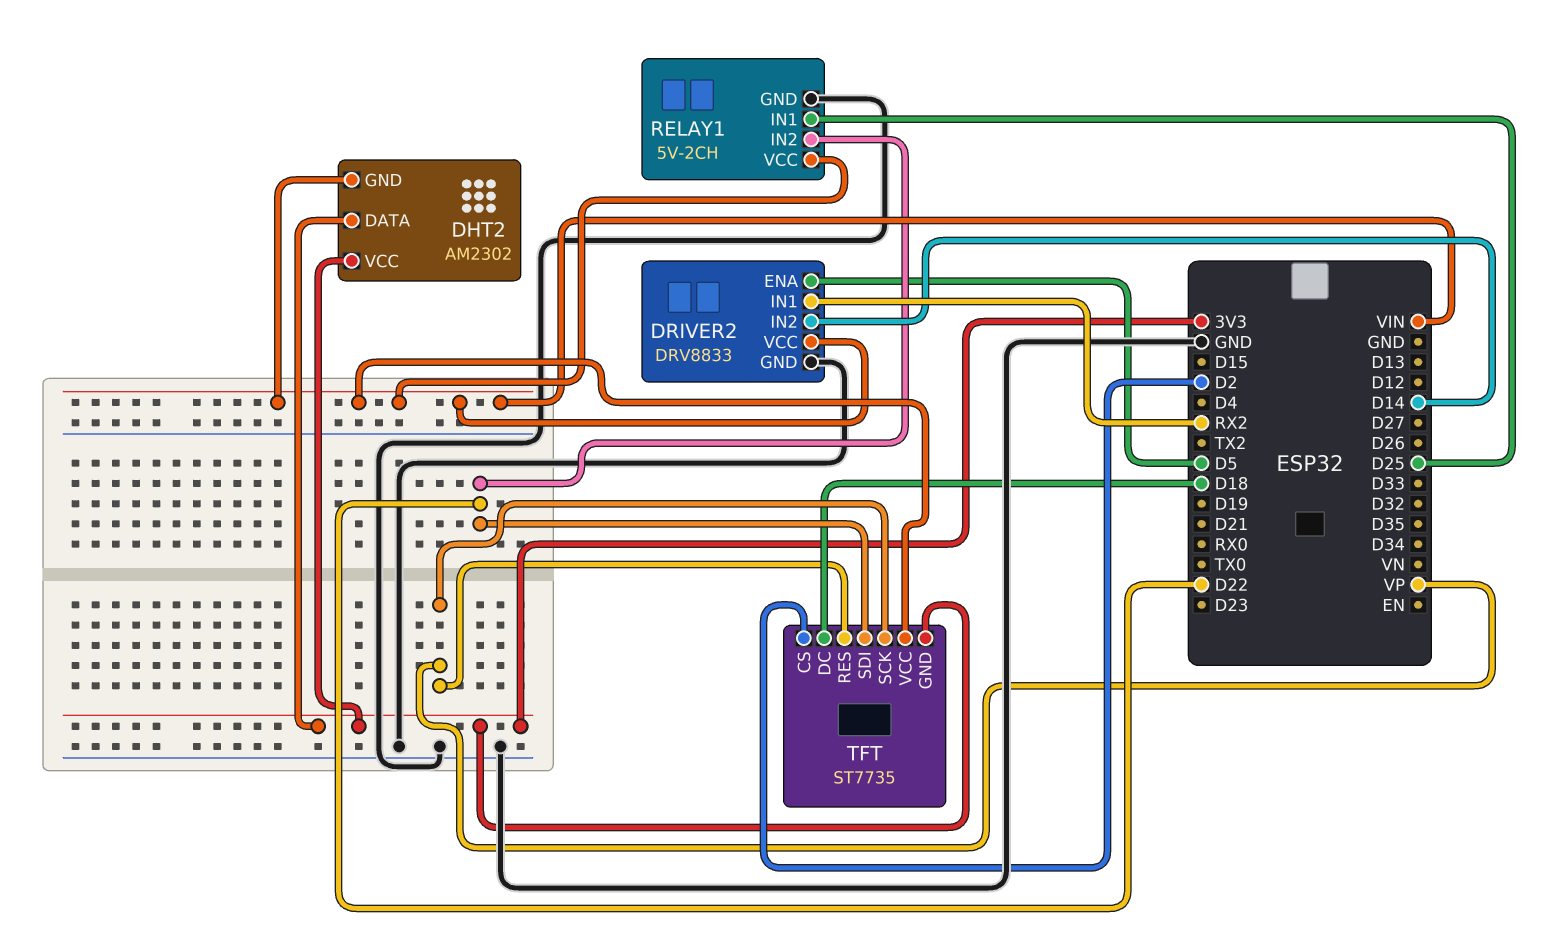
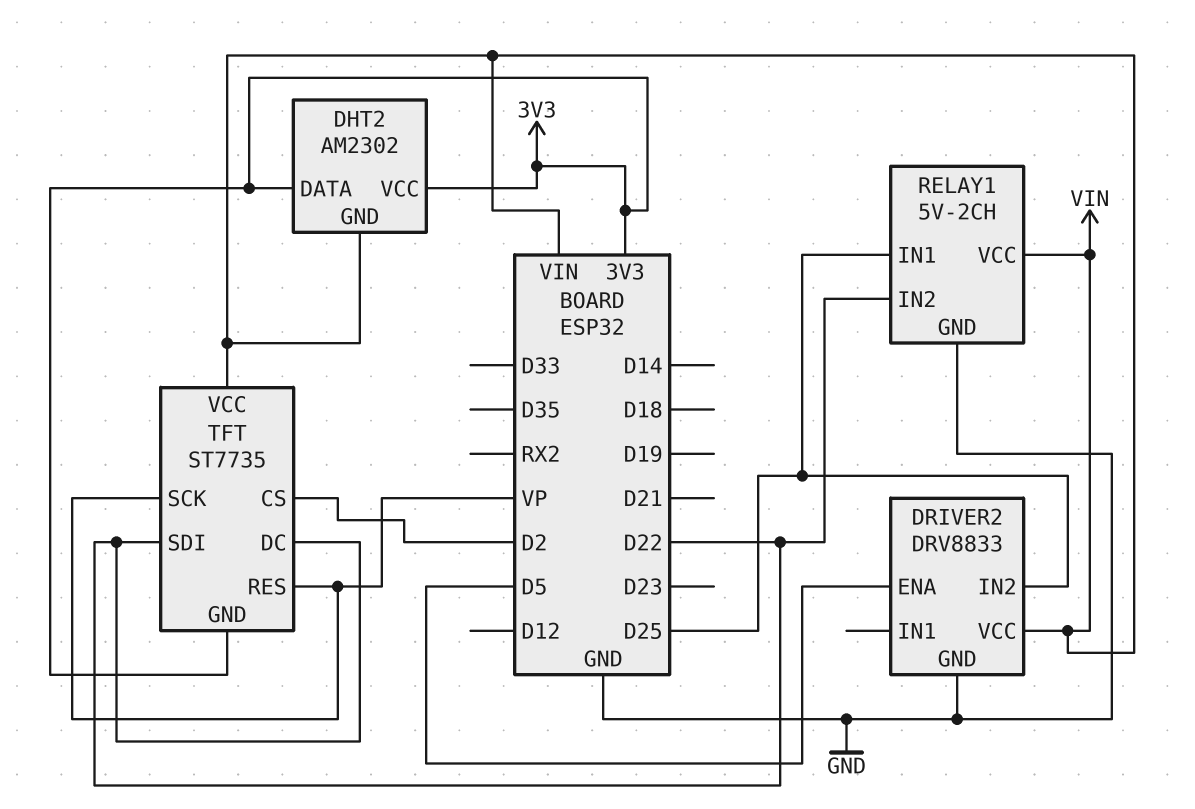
DRIVER2 pin IN1: RX2 -> none
DRIVER2 pin IN2: D14 -> D25
TFT pin DC: D18 -> D22

